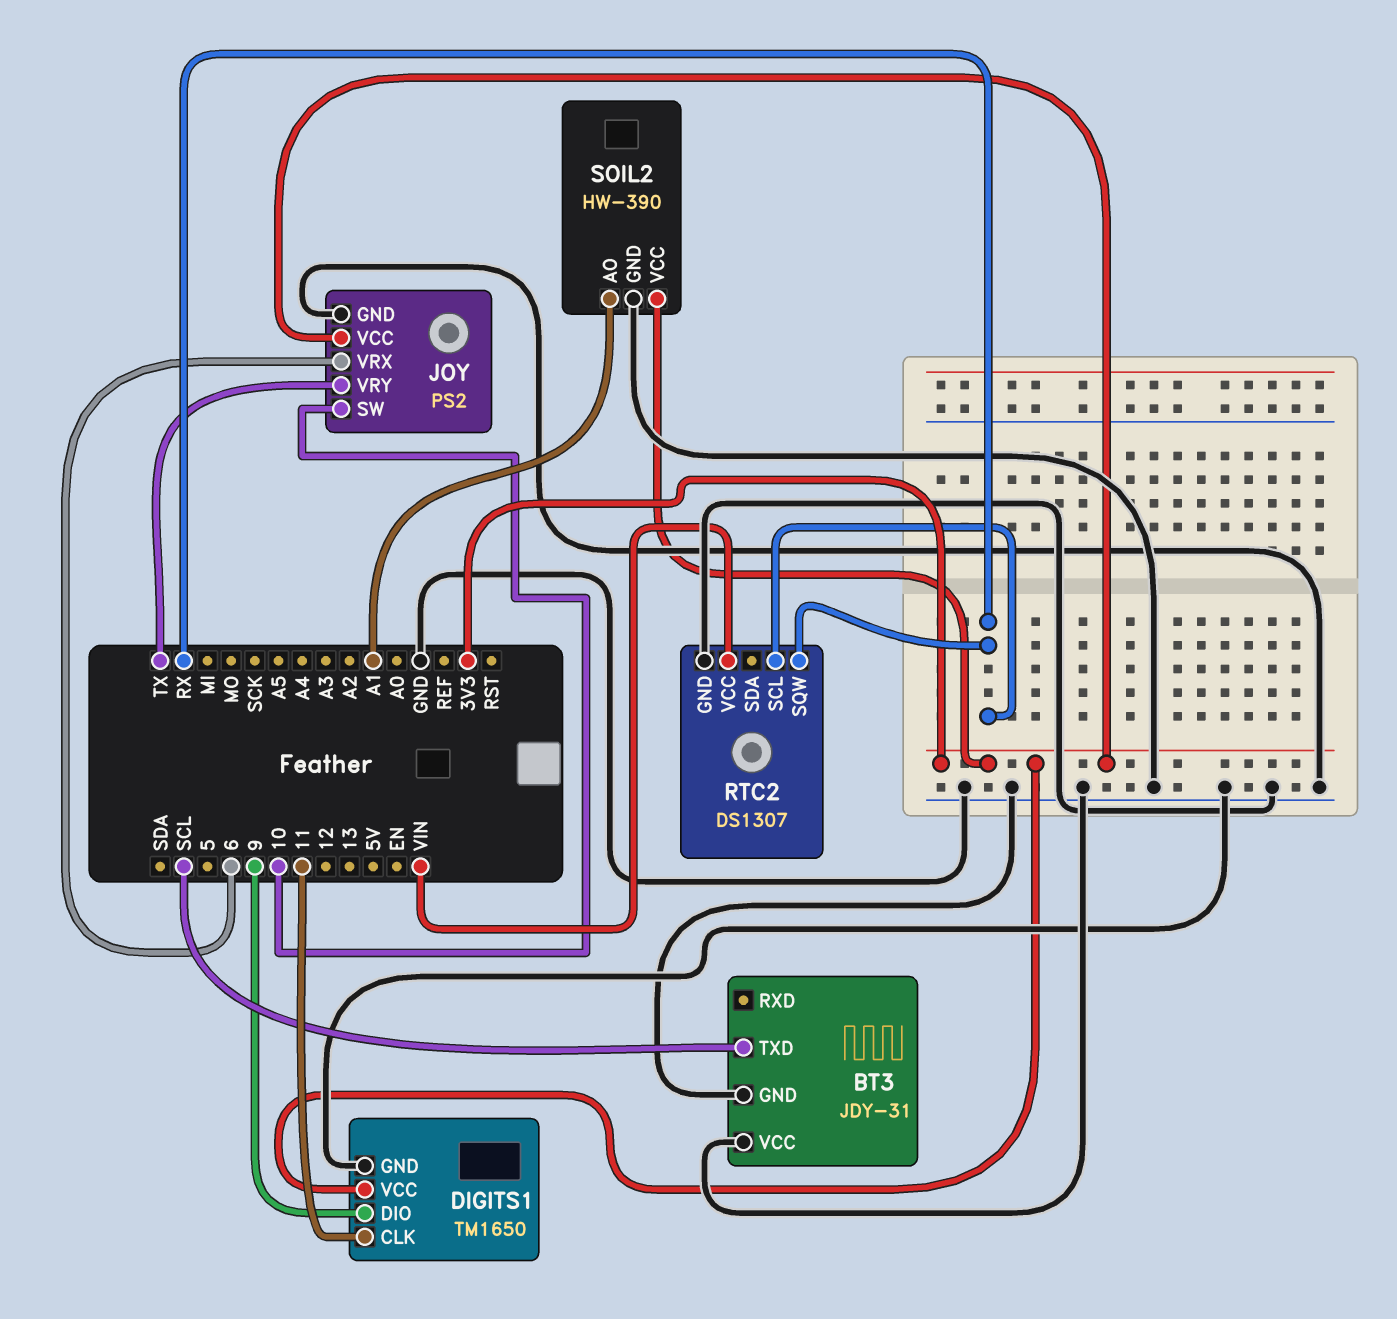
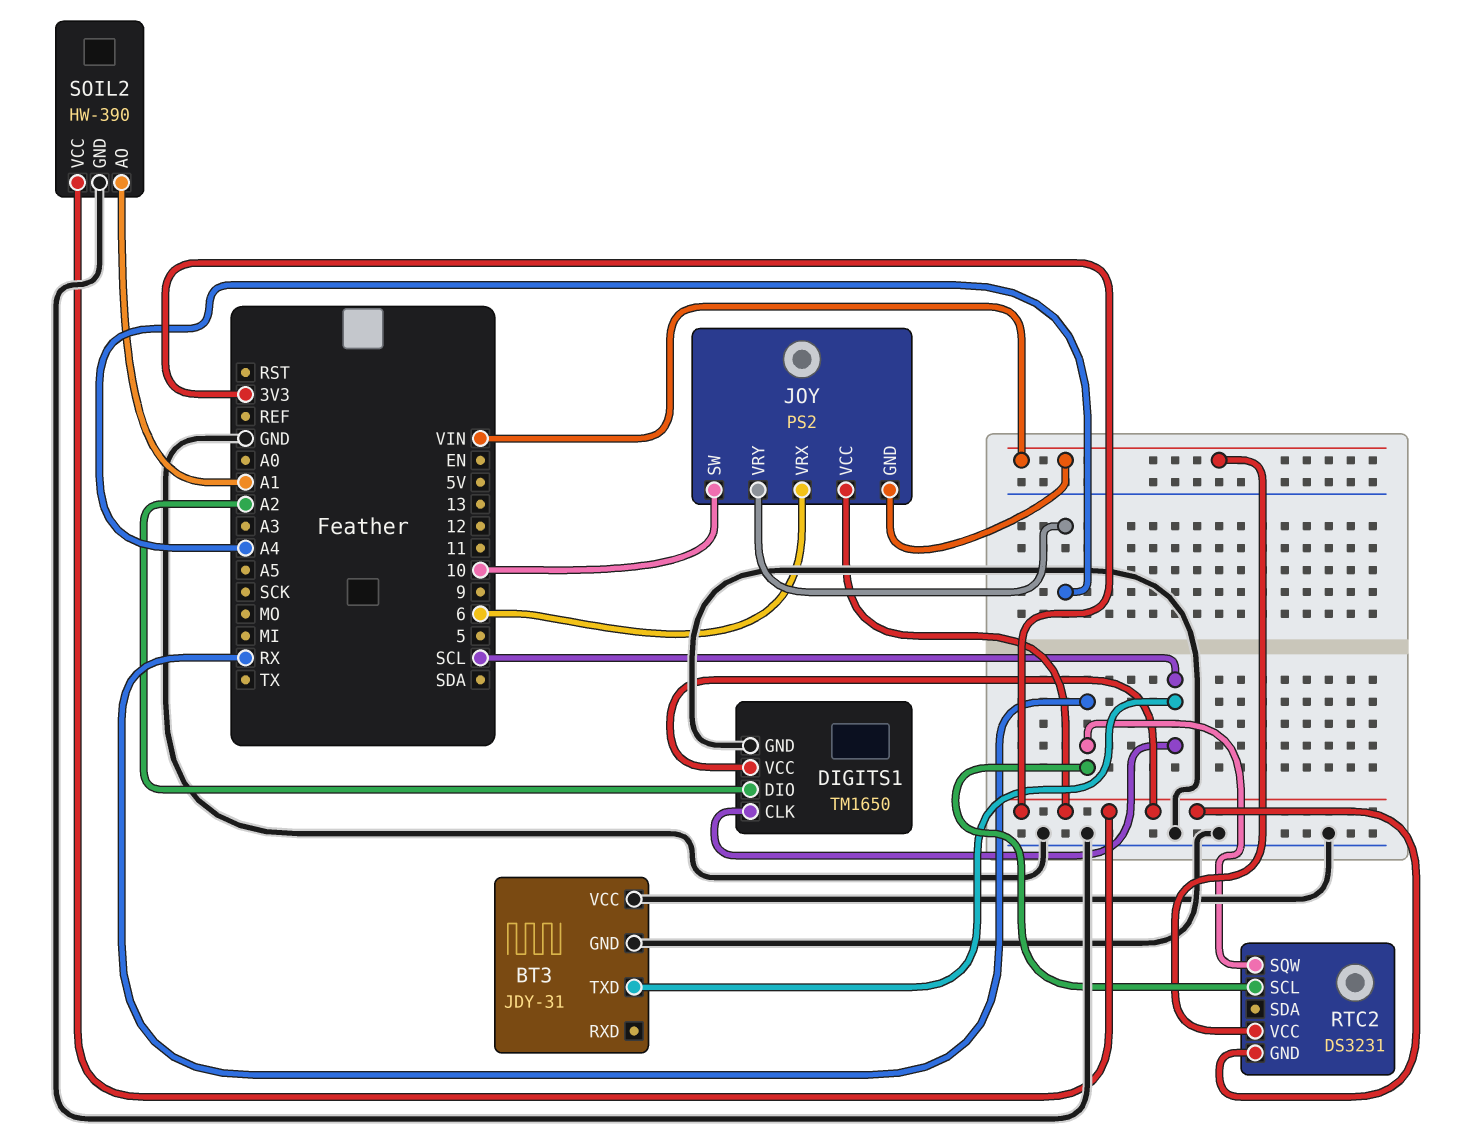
DIGITS1 pin CLK: 11 -> SCL
DIGITS1 pin DIO: 9 -> A2
JOY pin GND: GND -> VIN
JOY pin VRY: TX -> A4
RTC2: DS1307 -> DS3231
RTC2 pin GND: GND -> 3V3

